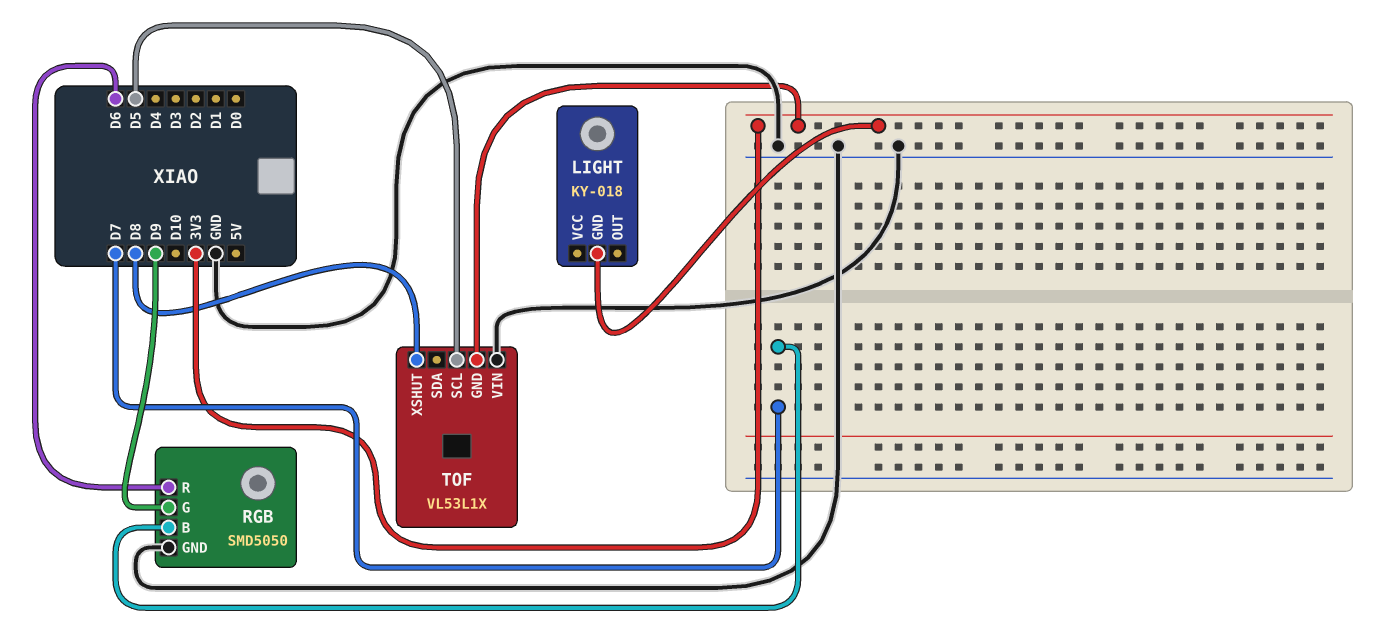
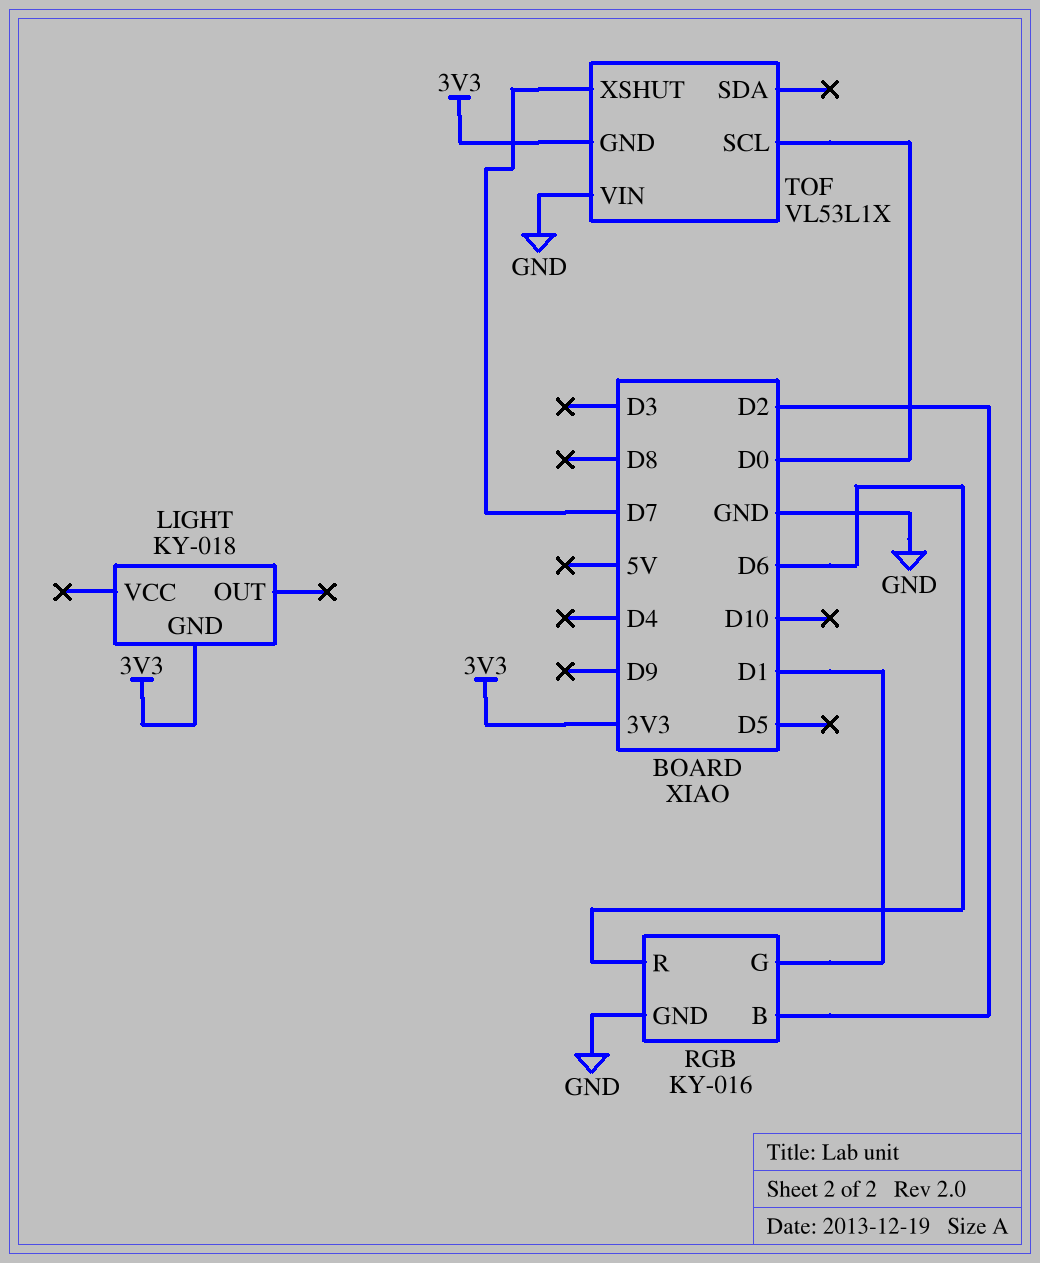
RGB: SMD5050 -> KY-016
RGB pin B: D7 -> D2
RGB pin G: D9 -> D1
TOF pin SCL: D5 -> D0
TOF pin XSHUT: D8 -> D7

